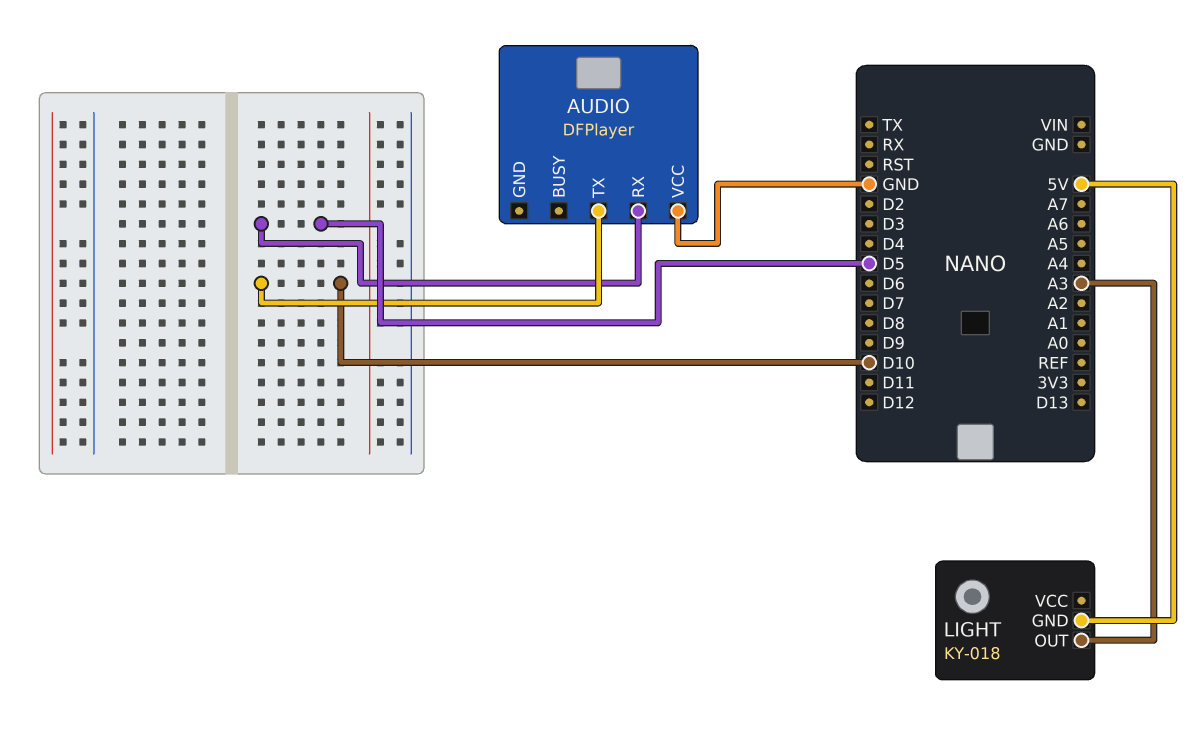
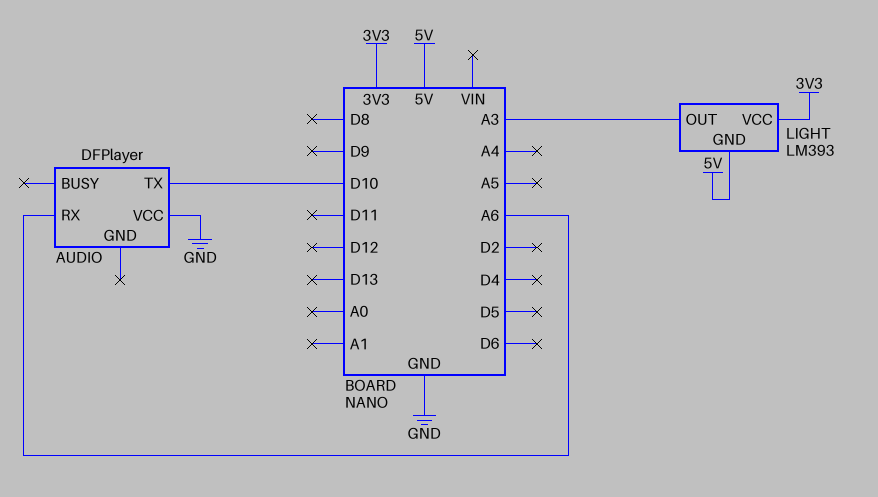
AUDIO pin RX: D5 -> A6
LIGHT: KY-018 -> LM393
LIGHT pin VCC: none -> 3V3

